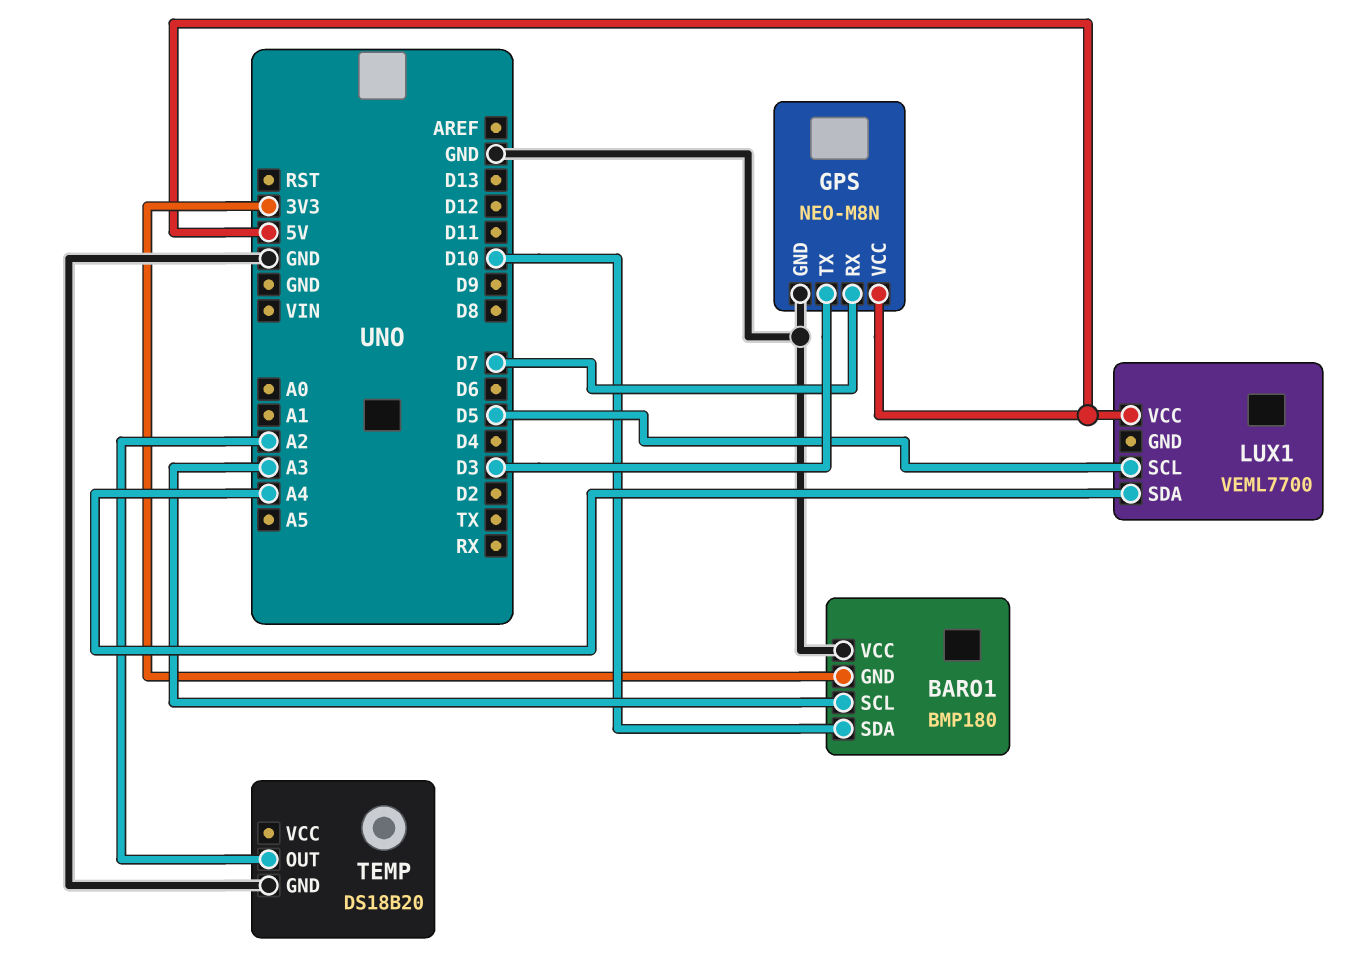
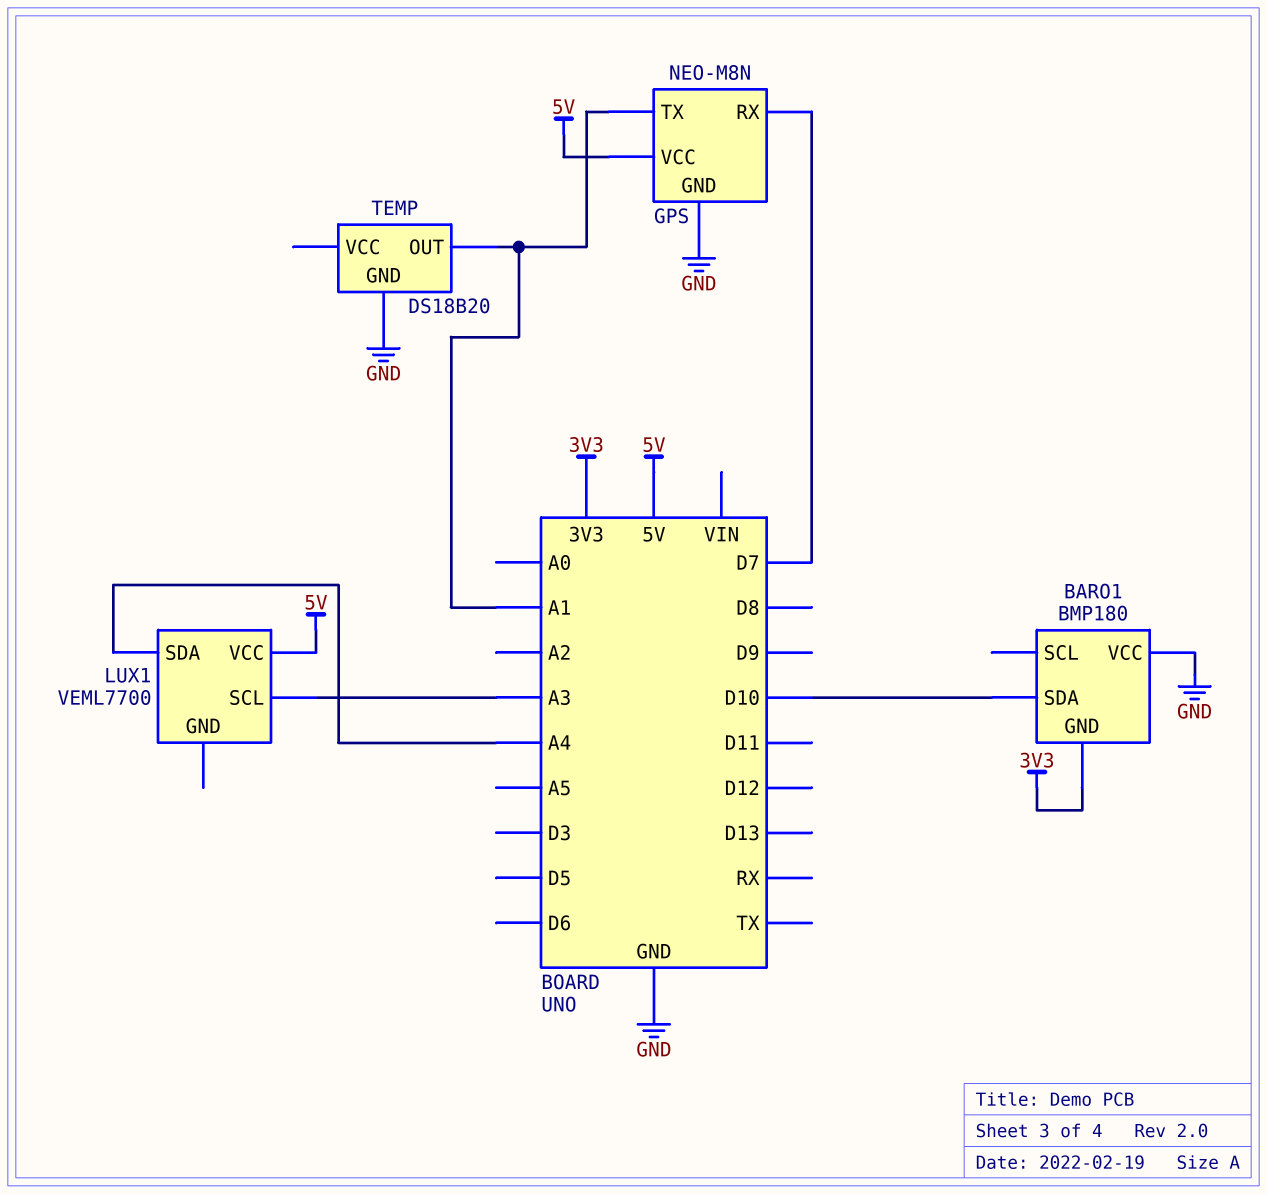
BARO1 pin SCL: A3 -> none
GPS pin TX: D3 -> A1
LUX1 pin SCL: D5 -> A3
TEMP pin OUT: A2 -> A1

